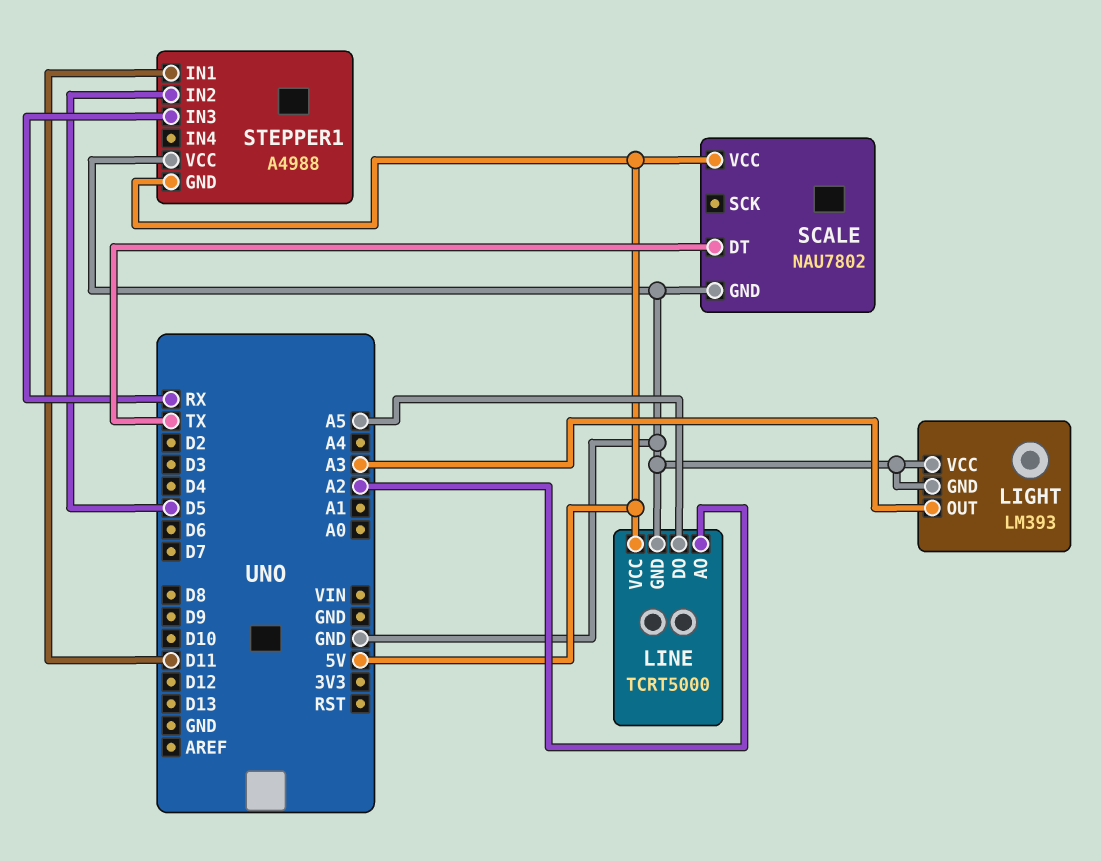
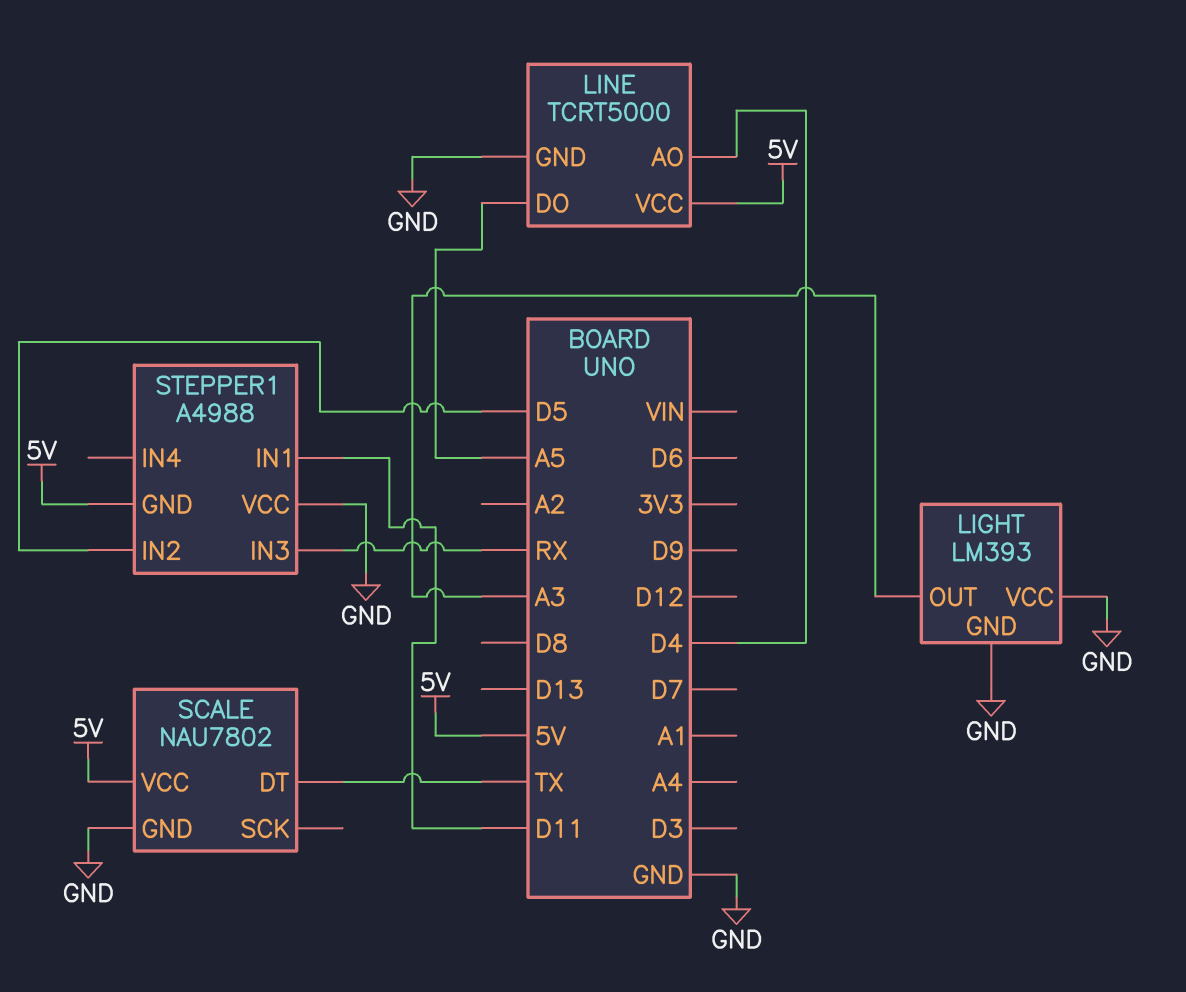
LINE pin AO: A2 -> D4

